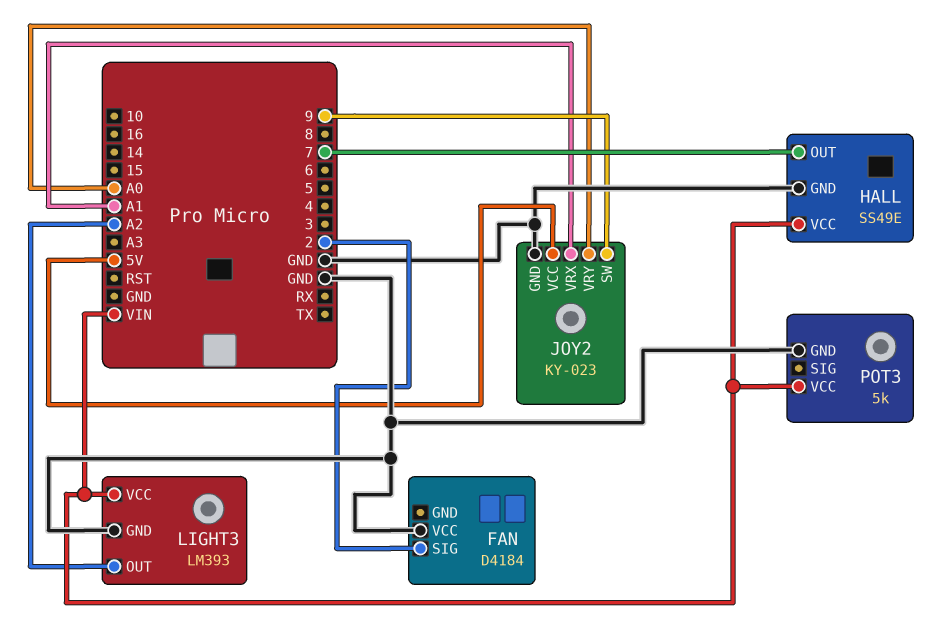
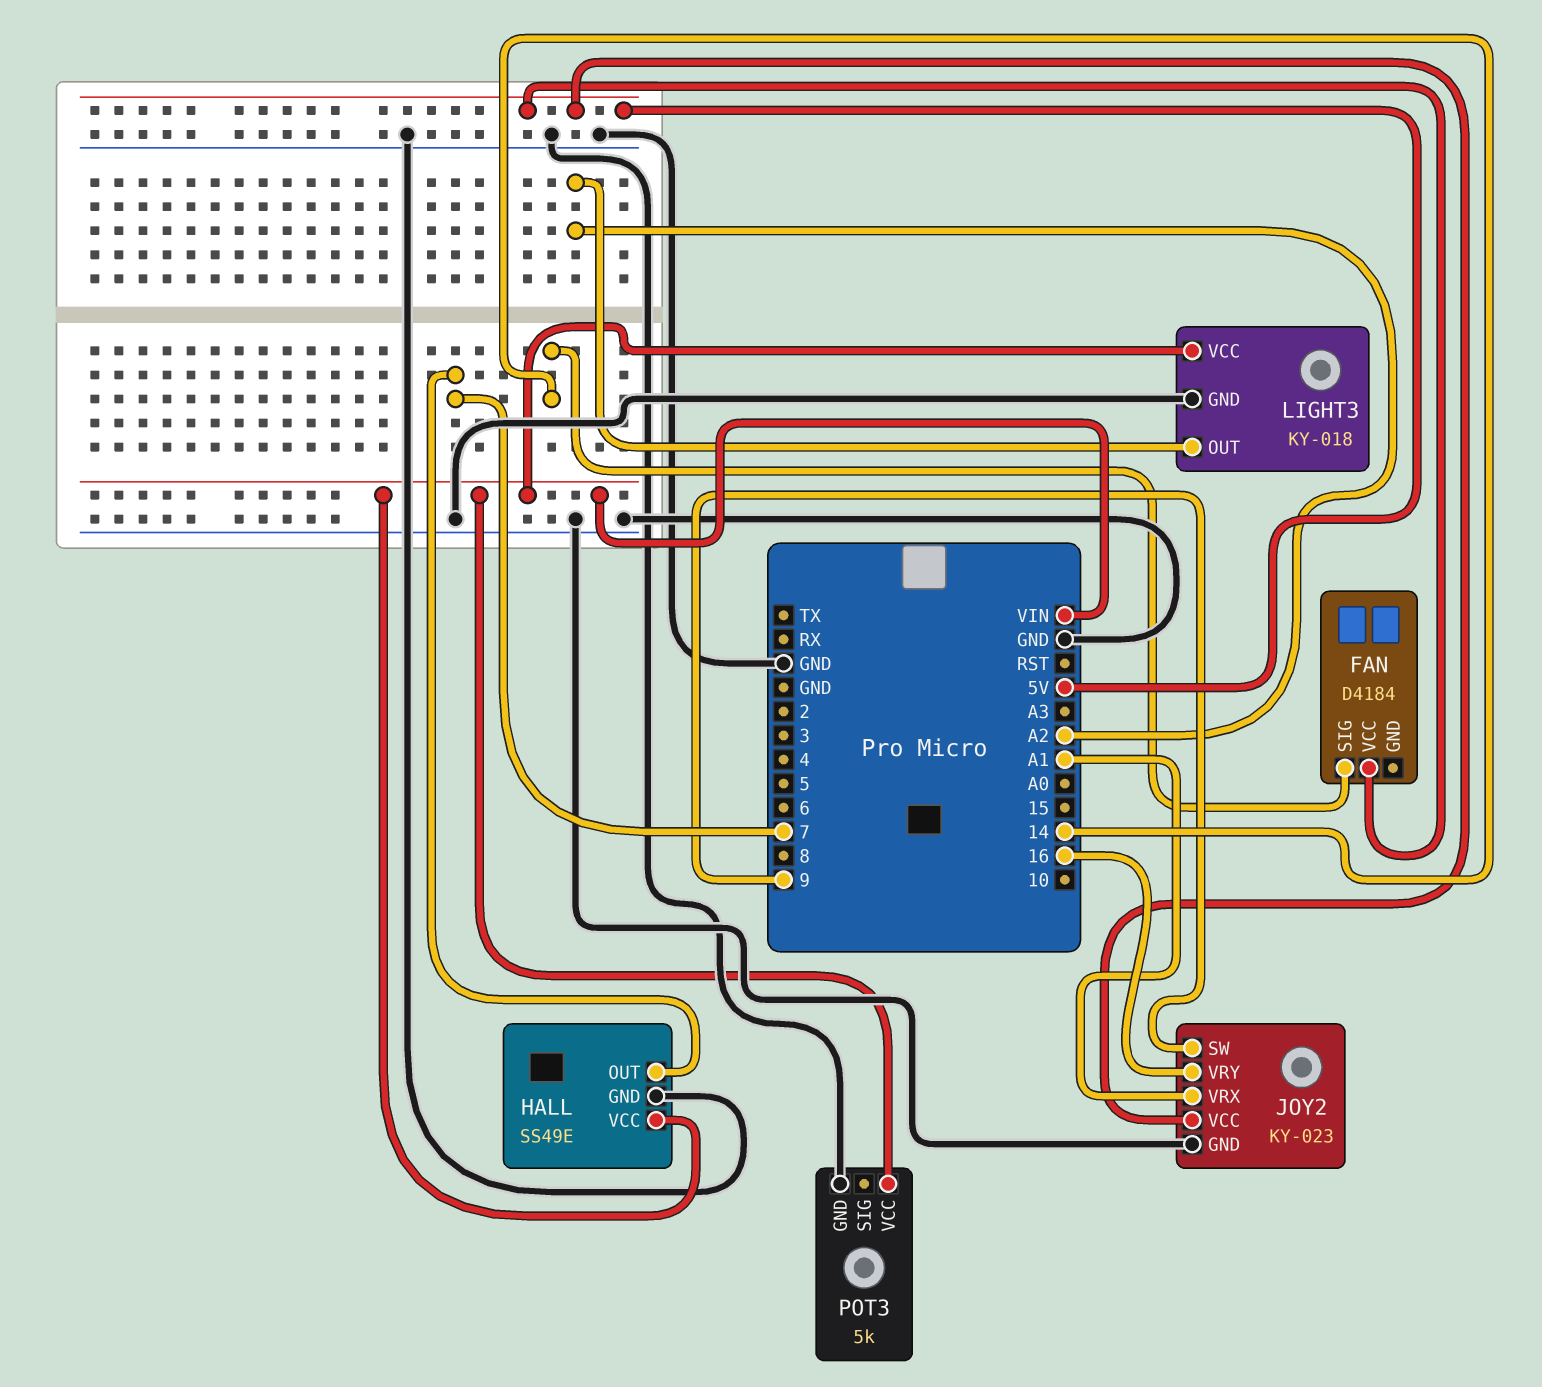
FAN pin SIG: 2 -> 14
FAN pin VCC: GND -> 5V
JOY2 pin VRY: A0 -> 16
LIGHT3: LM393 -> KY-018

